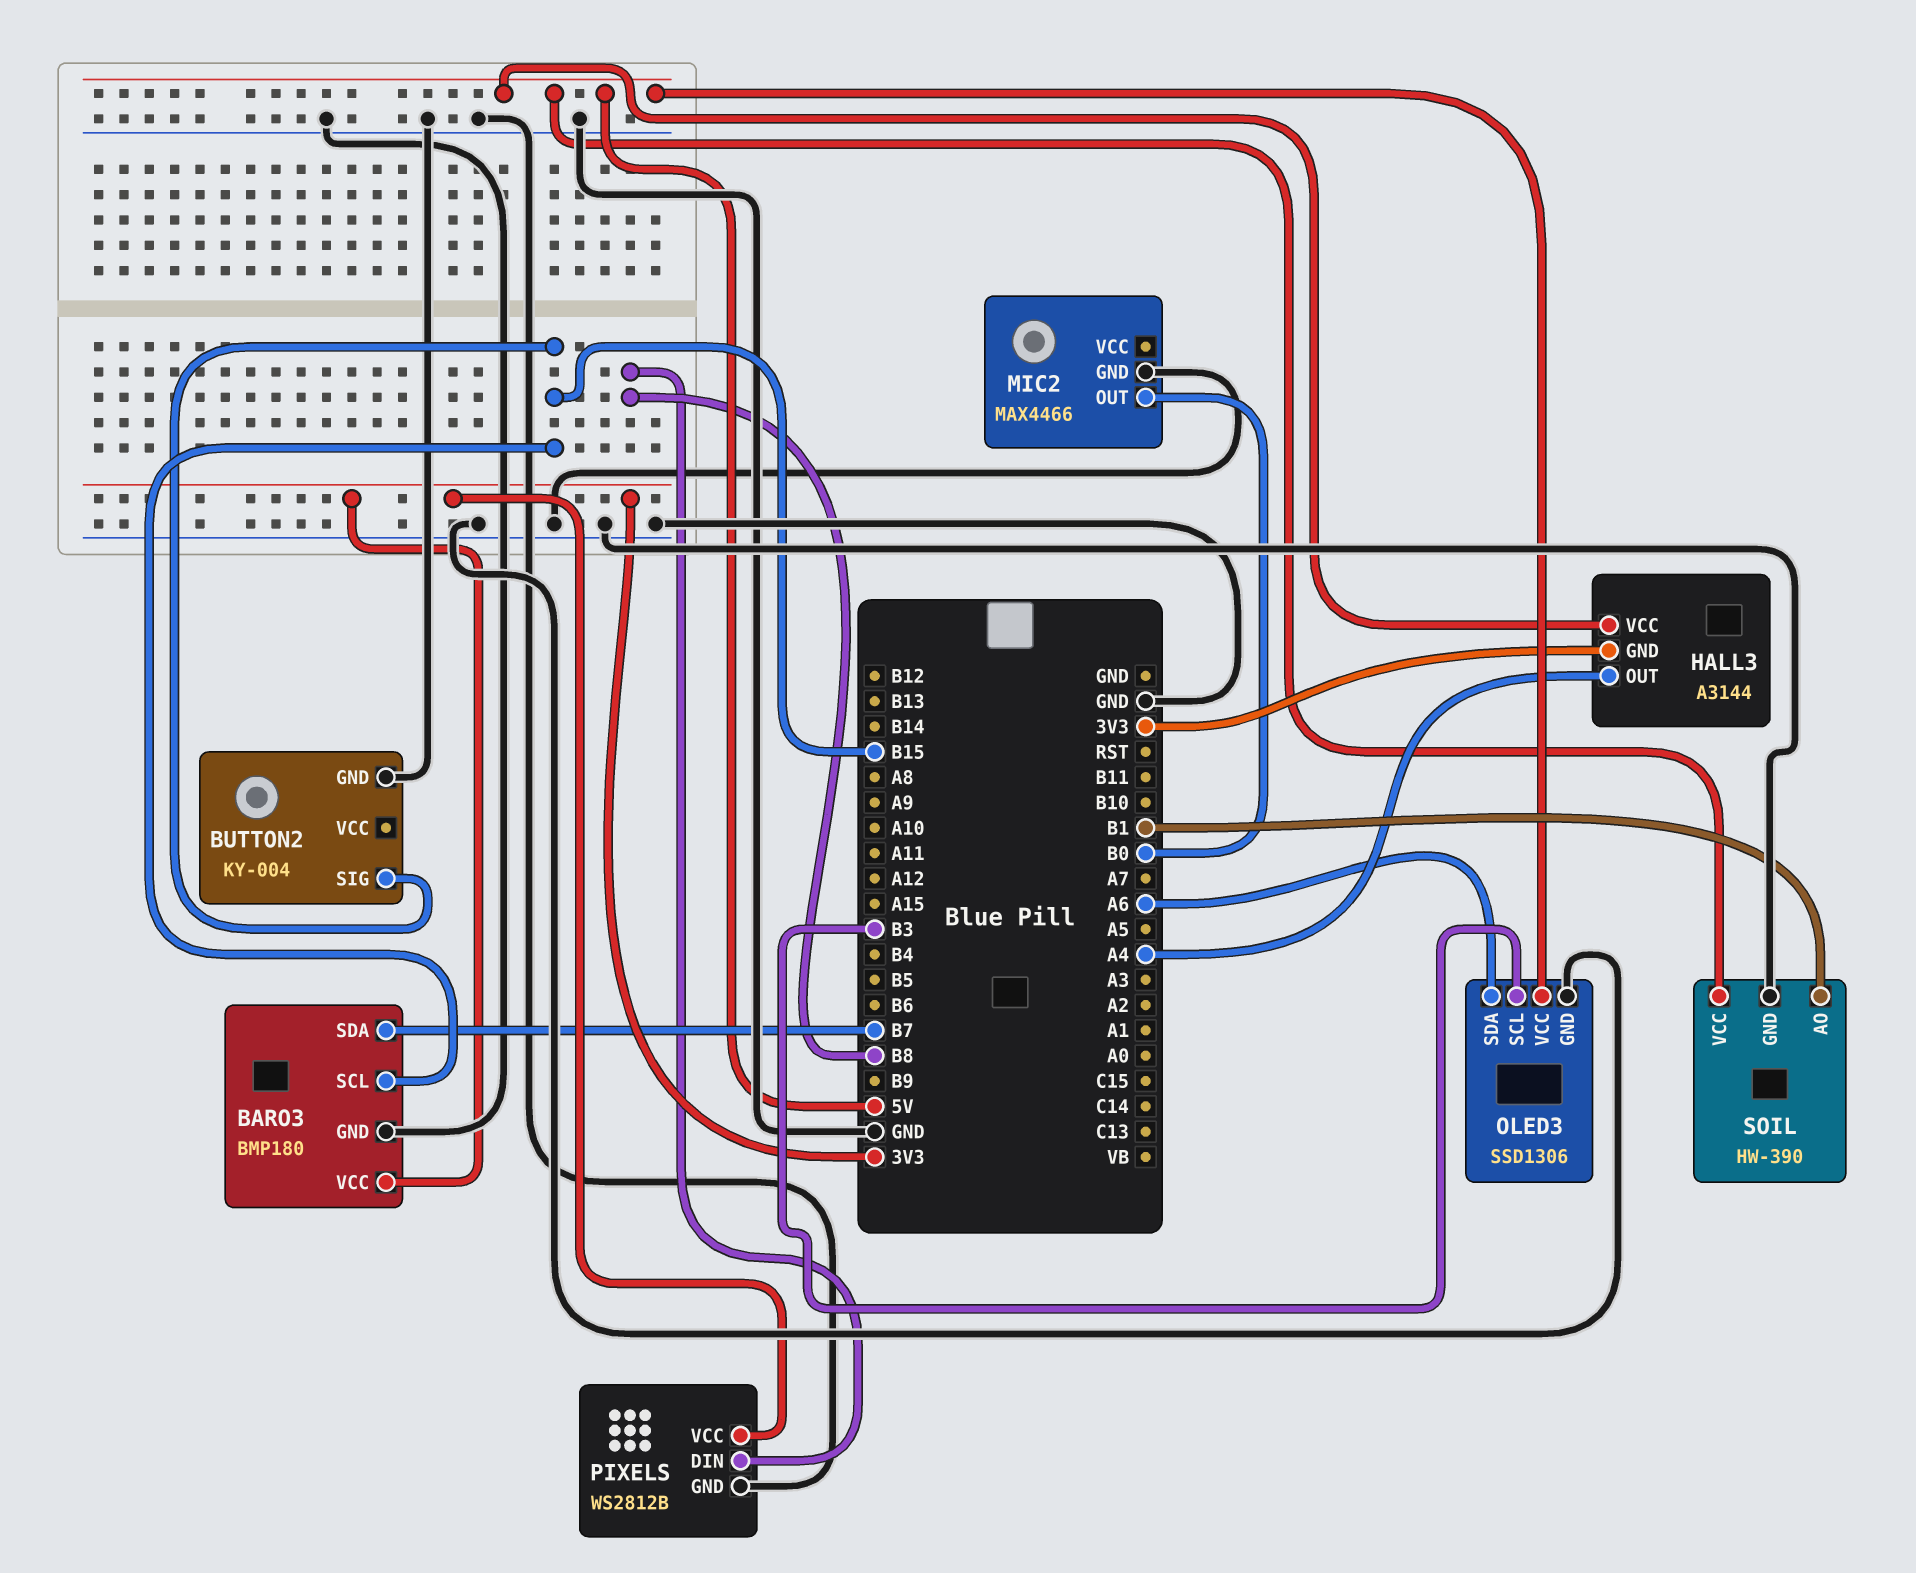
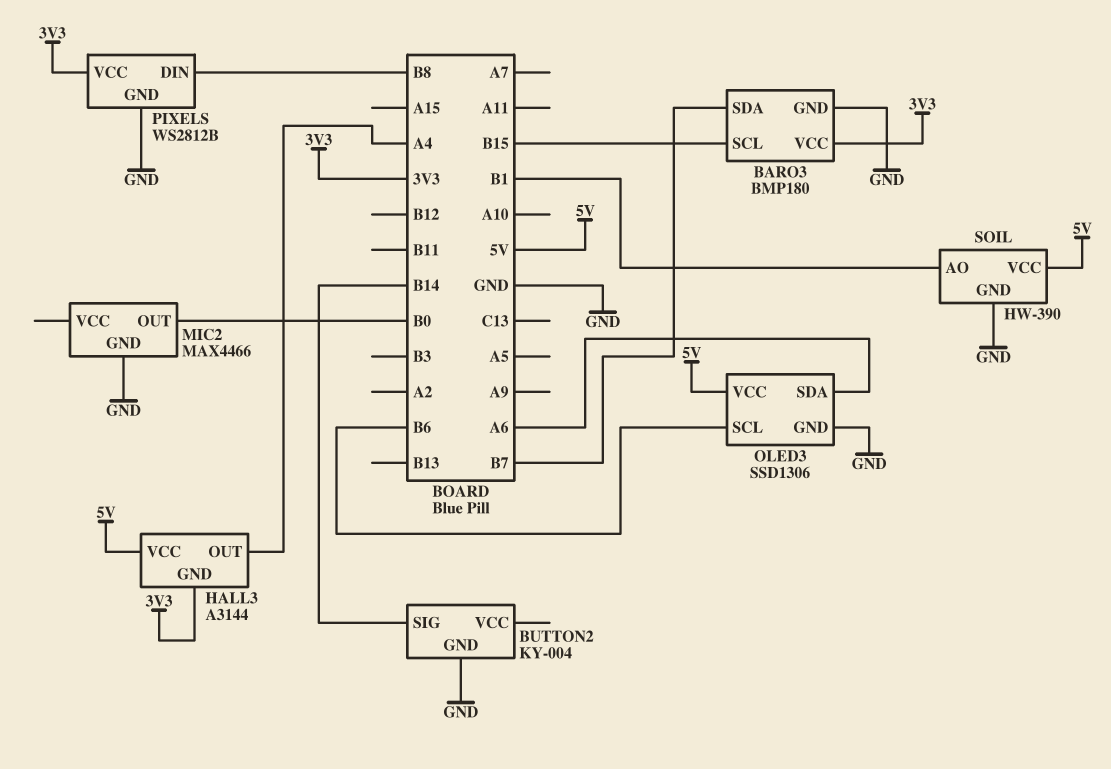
BUTTON2 pin SIG: B15 -> B14
OLED3 pin SCL: B3 -> B6

